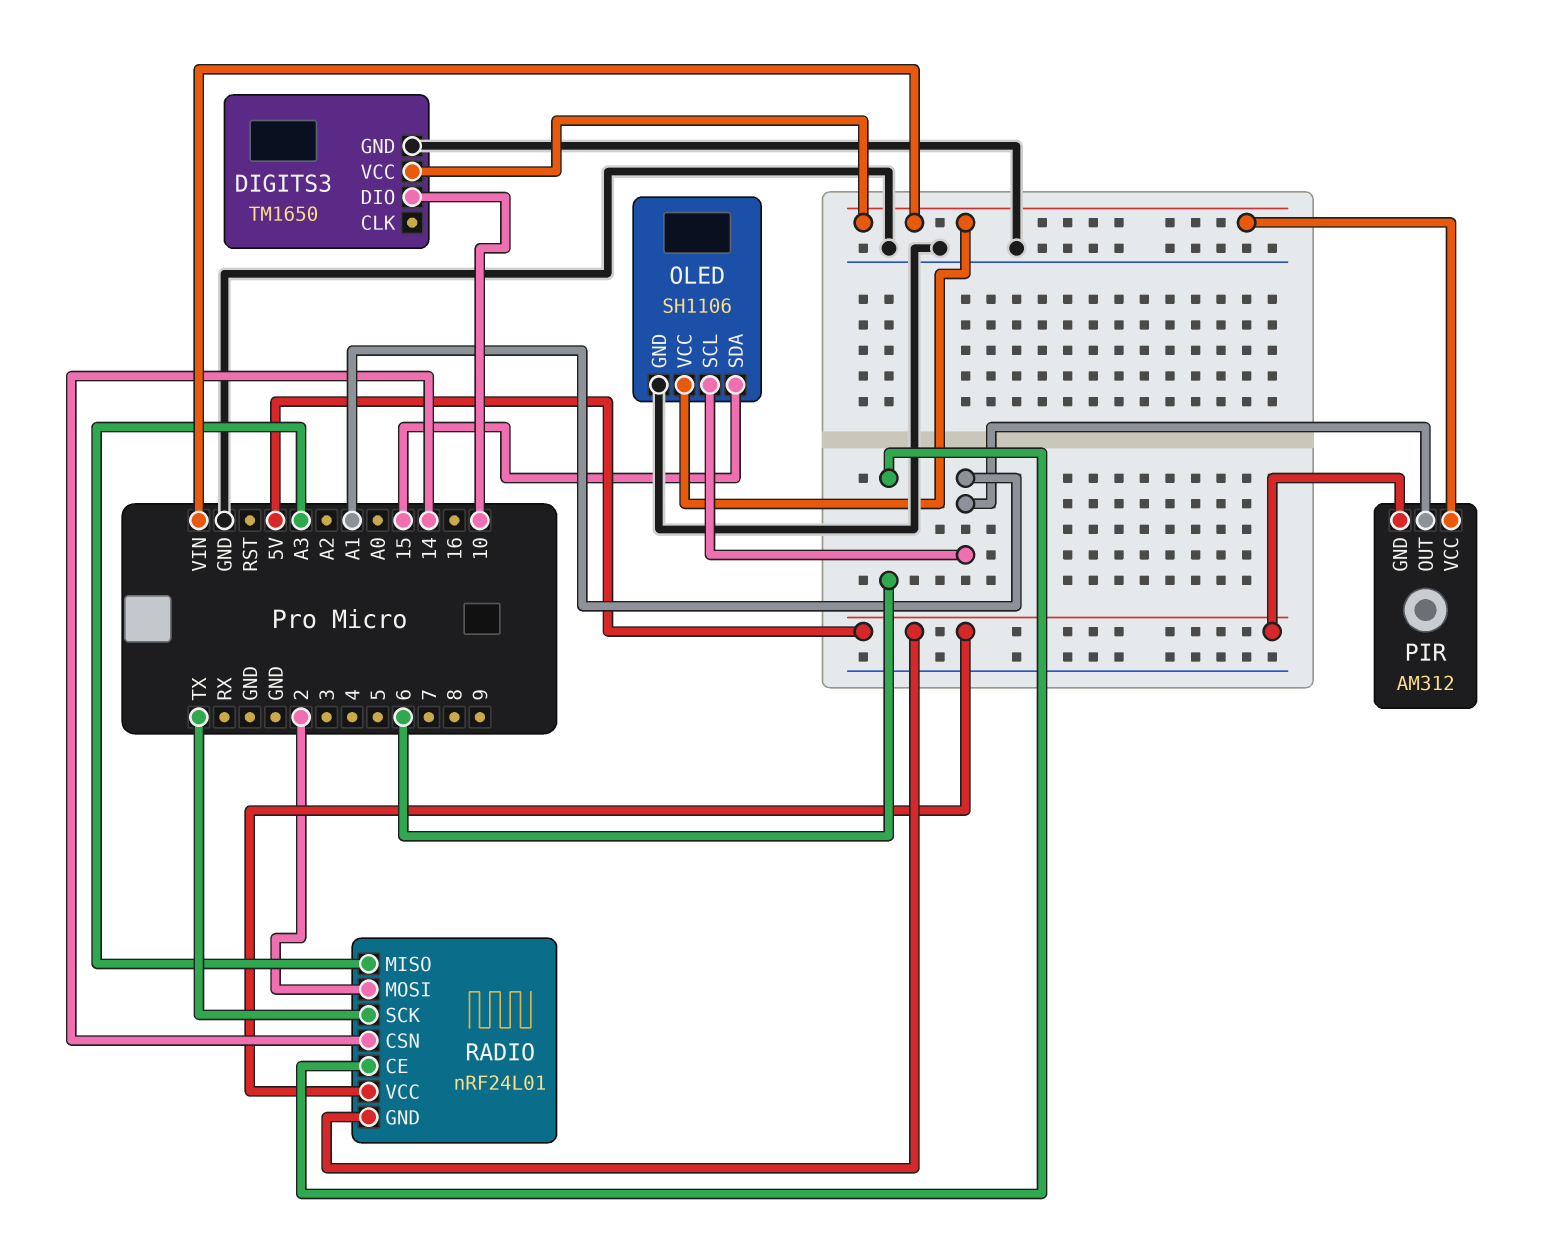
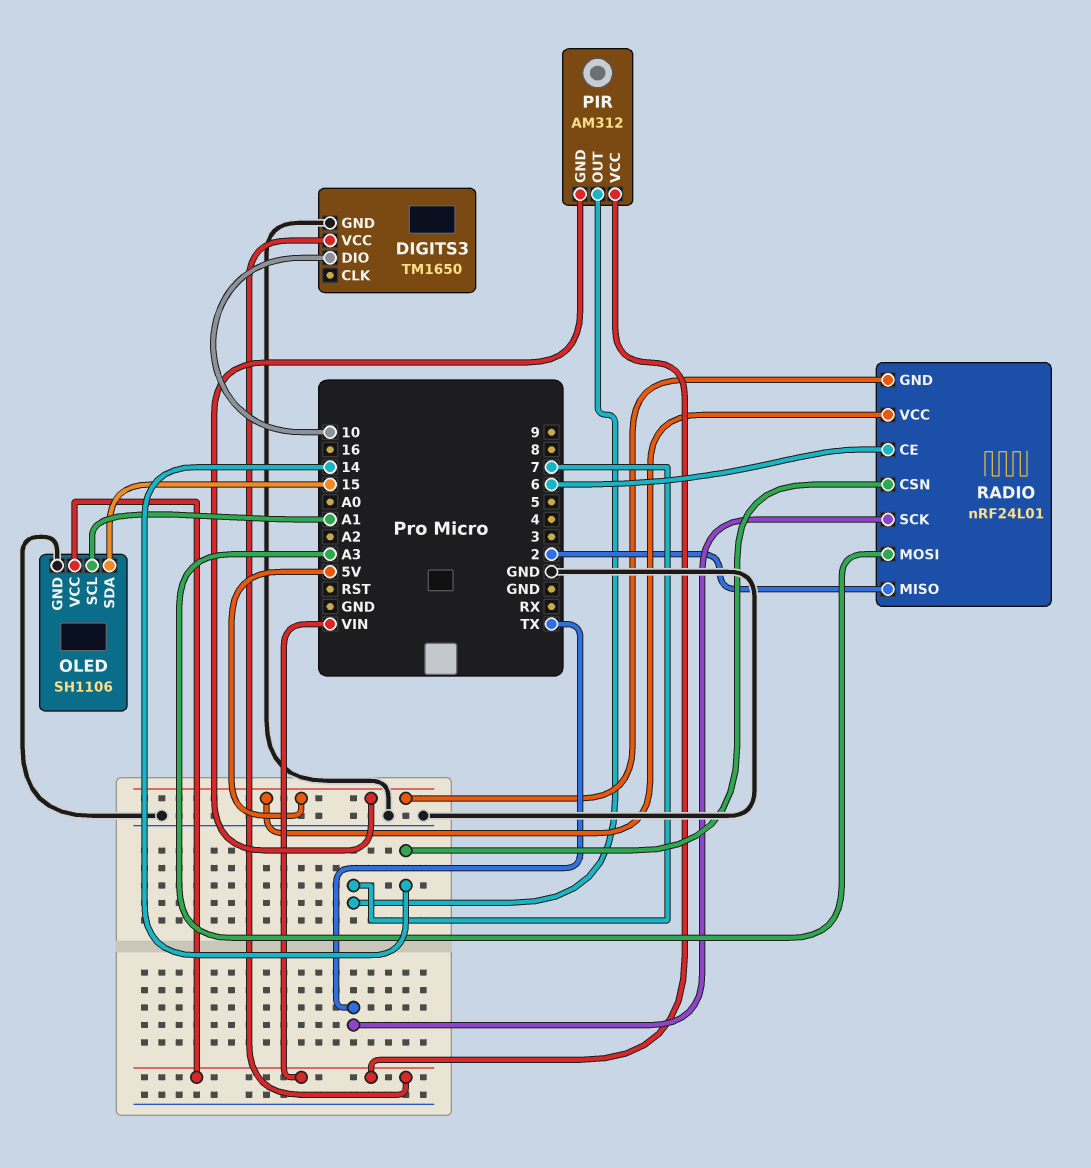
PIR pin OUT: A1 -> 7
RADIO pin MISO: A3 -> 2
RADIO pin MOSI: 2 -> A3

